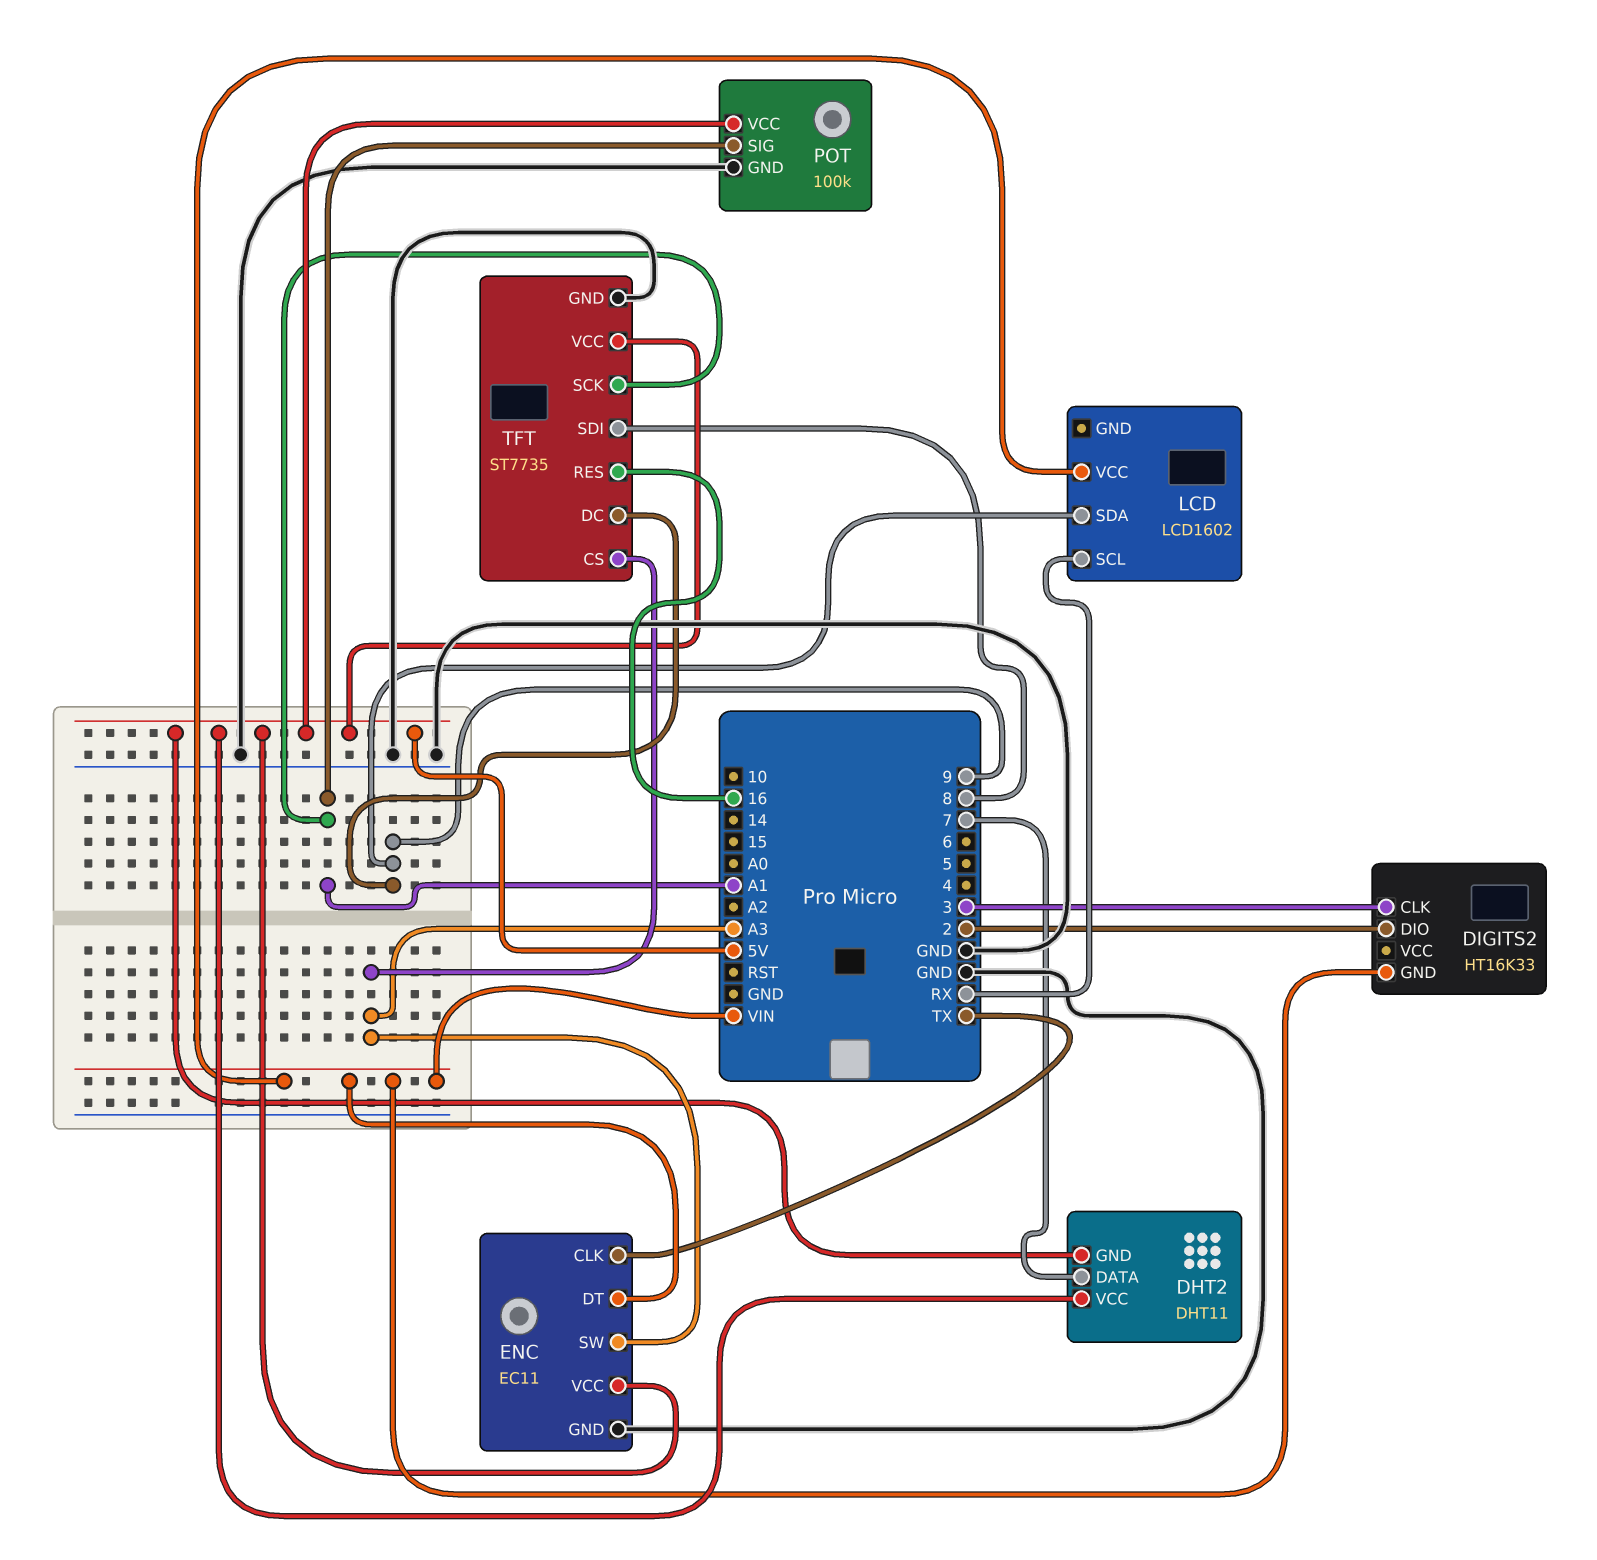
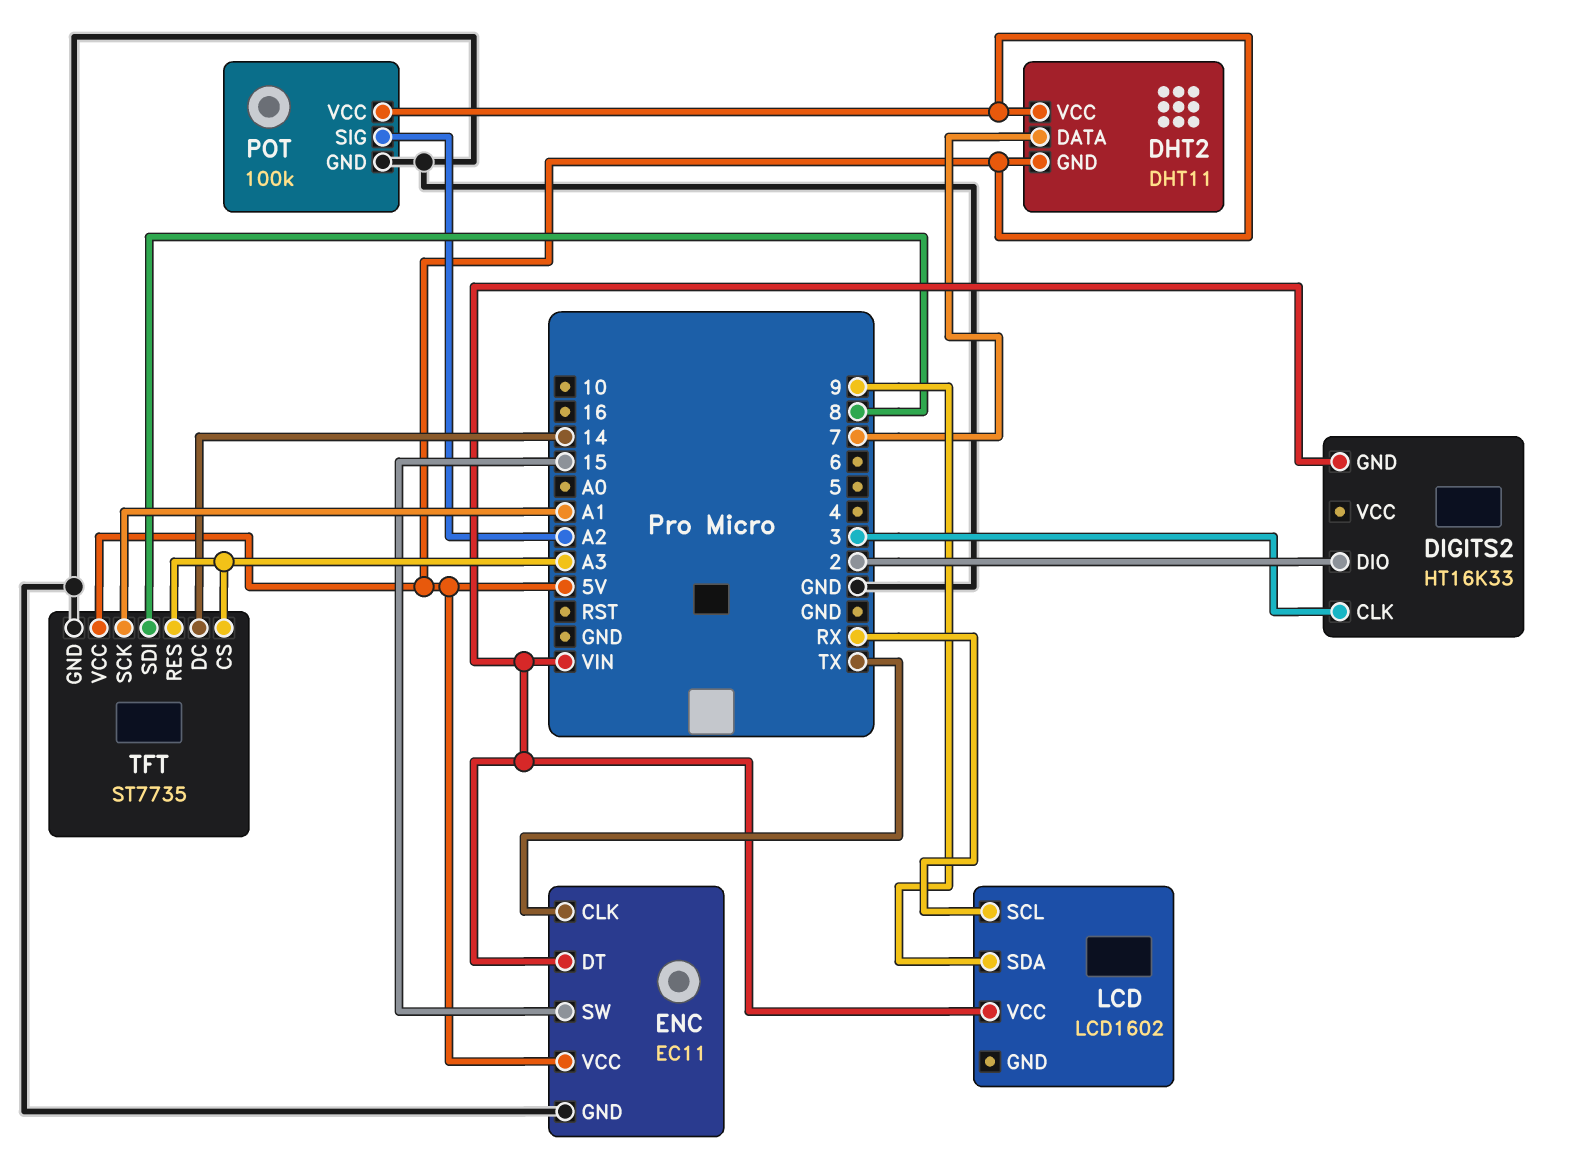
ENC pin SW: A3 -> 15
POT pin SIG: A1 -> A2
TFT pin DC: 9 -> 14
TFT pin RES: 16 -> A3

